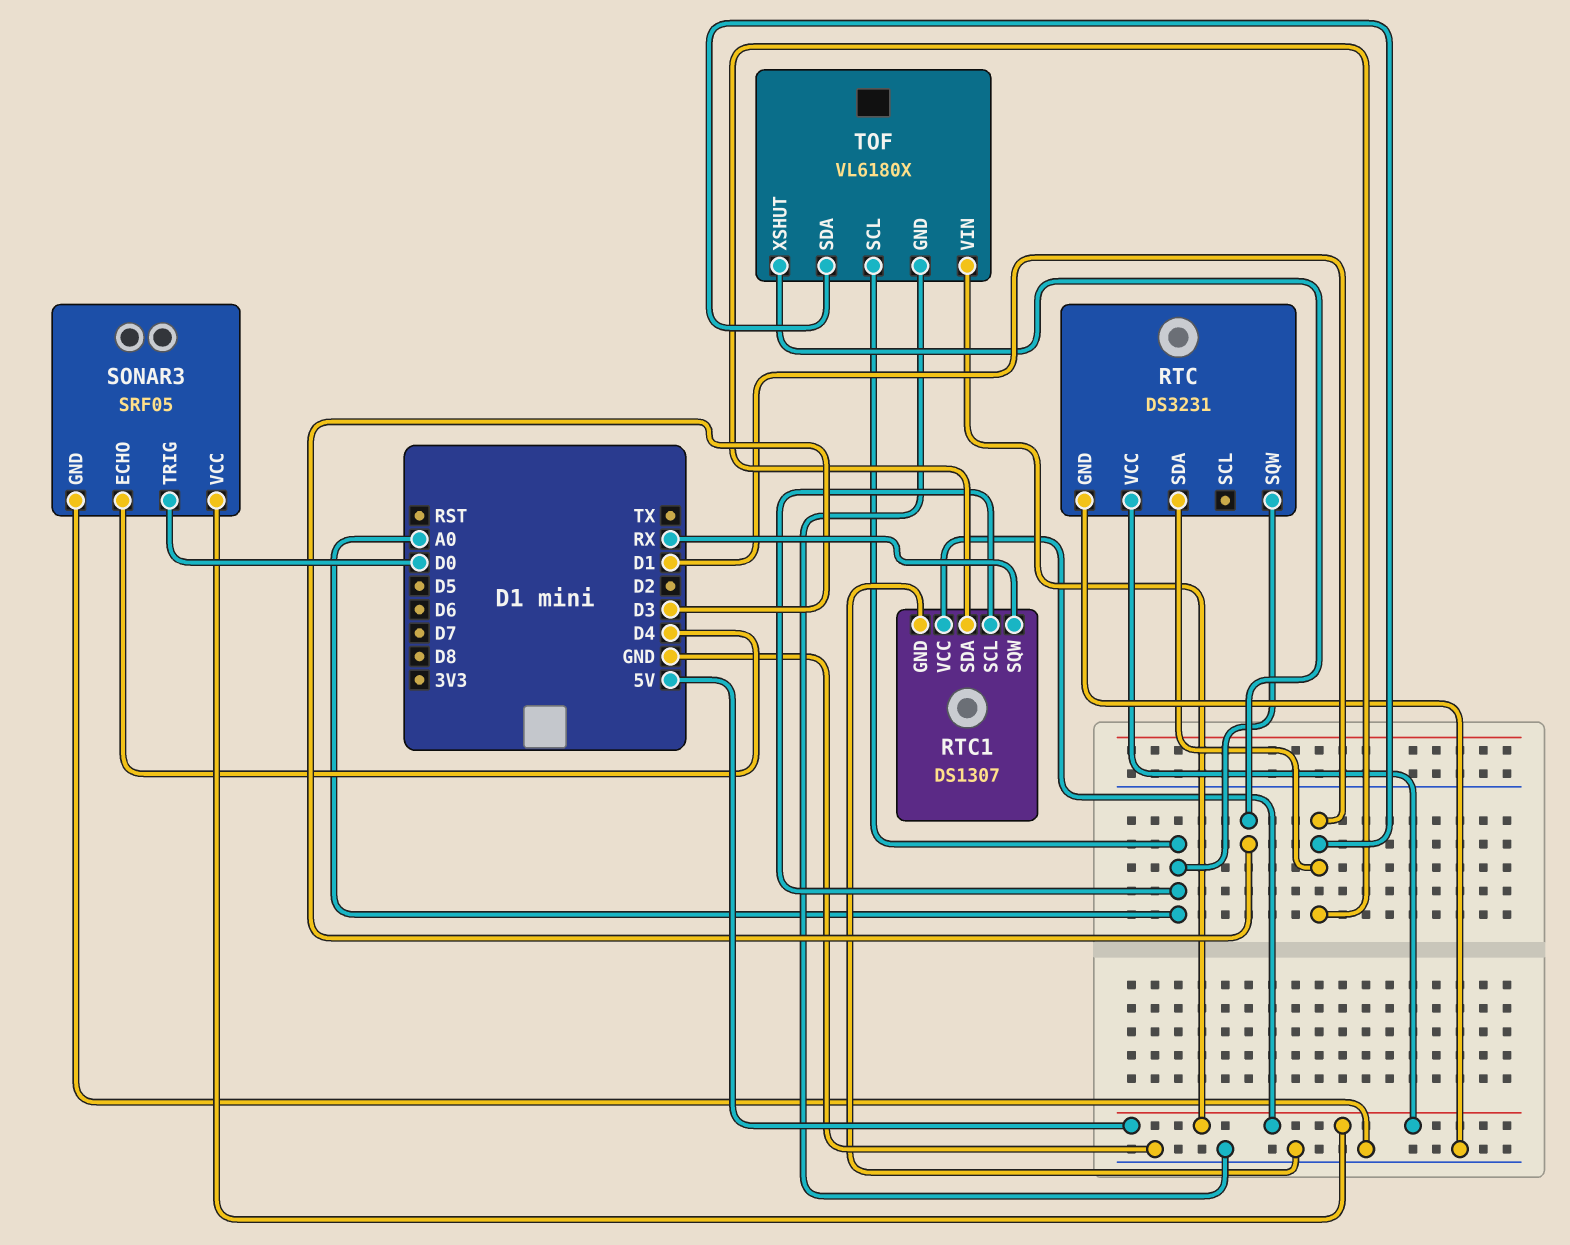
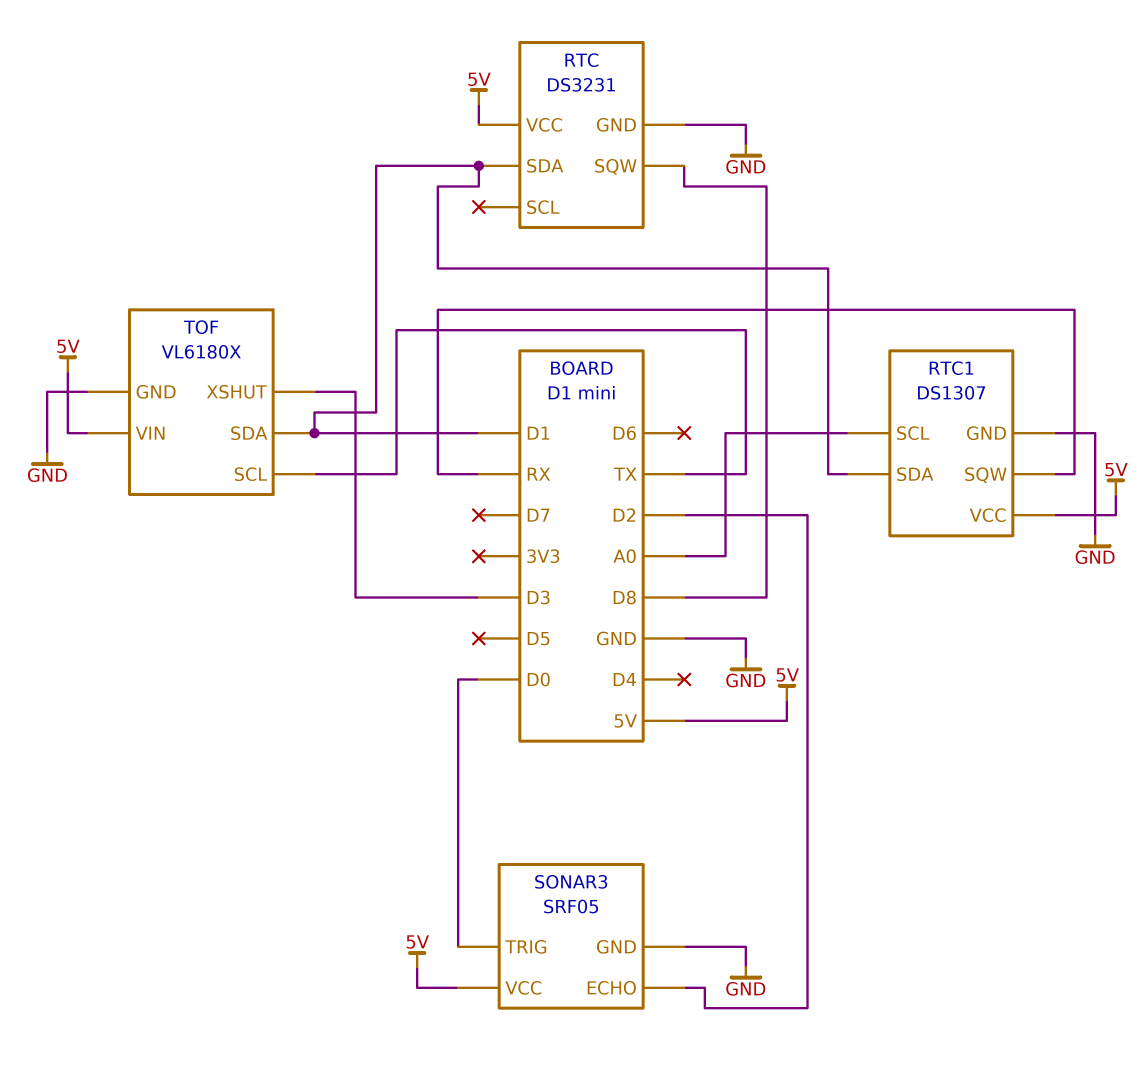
RTC pin SQW: A0 -> D8
SONAR3 pin ECHO: D4 -> D2
TOF pin SCL: A0 -> TX

